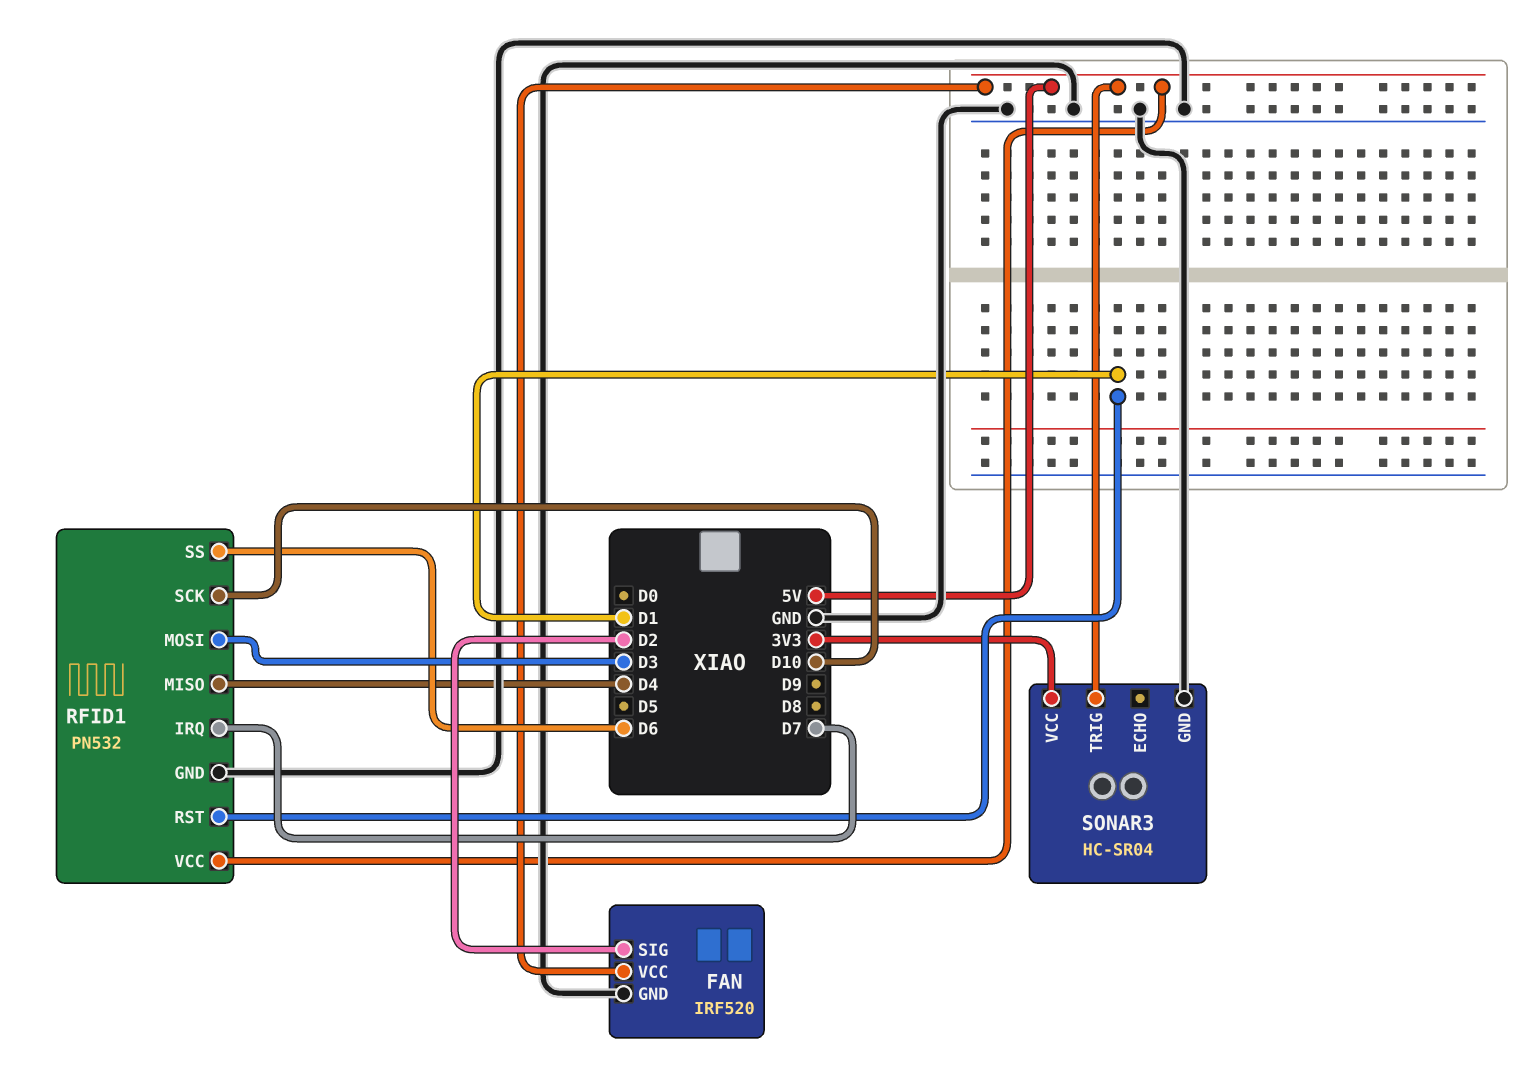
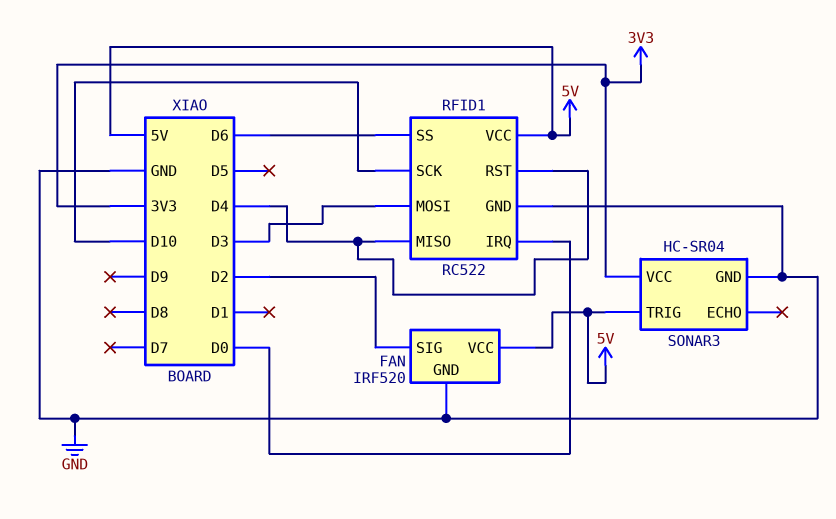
RFID1: PN532 -> RC522
RFID1 pin IRQ: D7 -> D0
RFID1 pin RST: D1 -> D4

